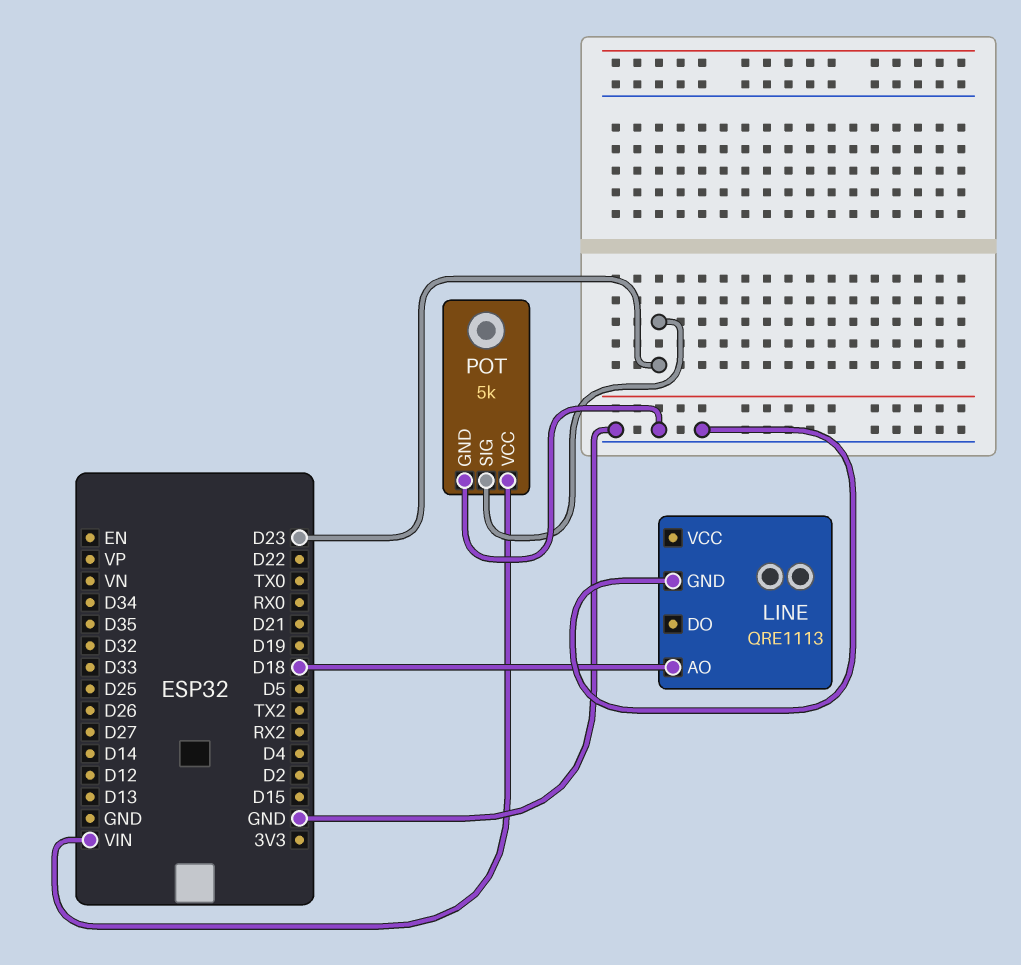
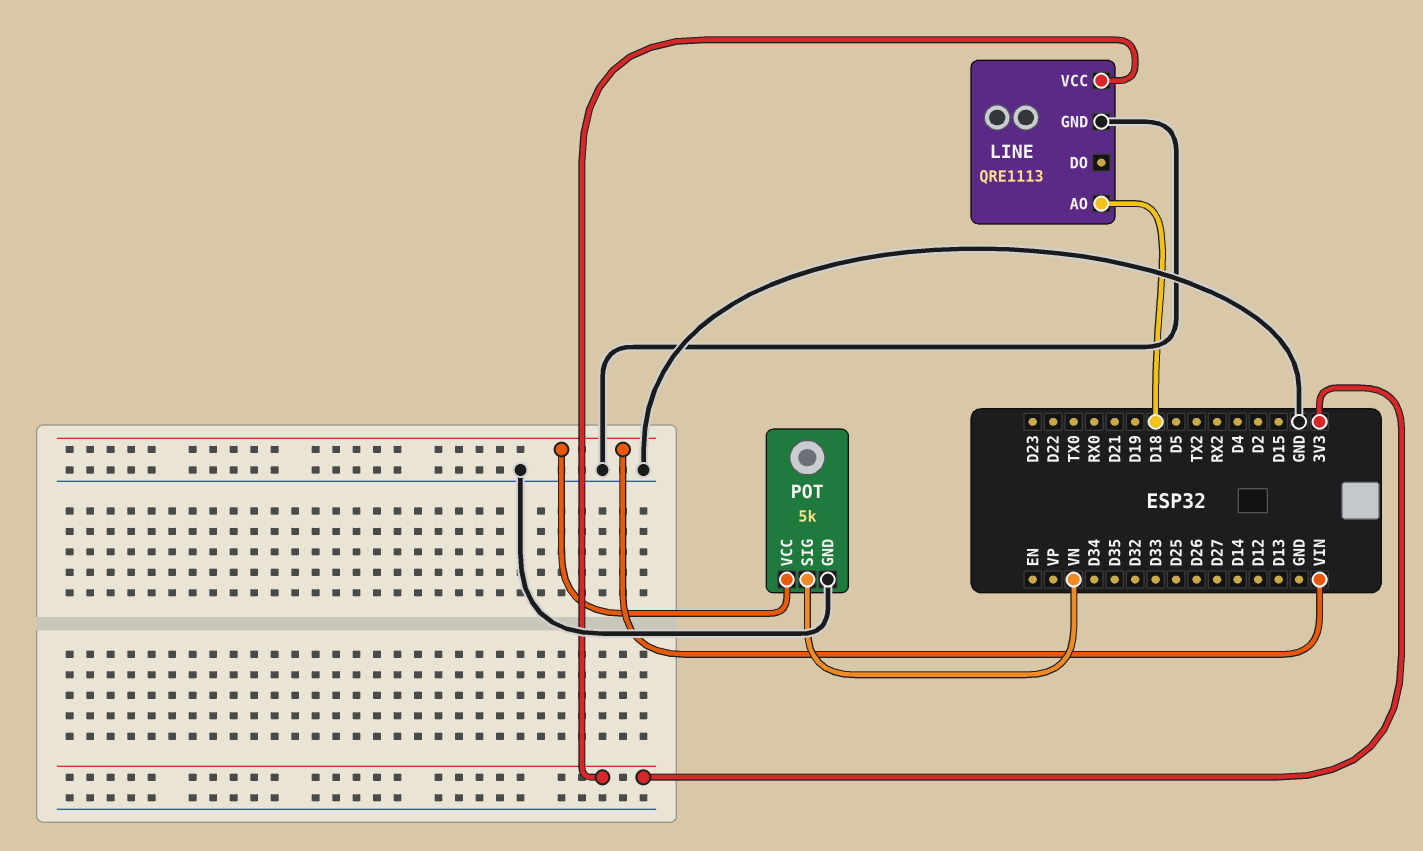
LINE pin VCC: none -> 3V3
POT pin SIG: D23 -> VN

